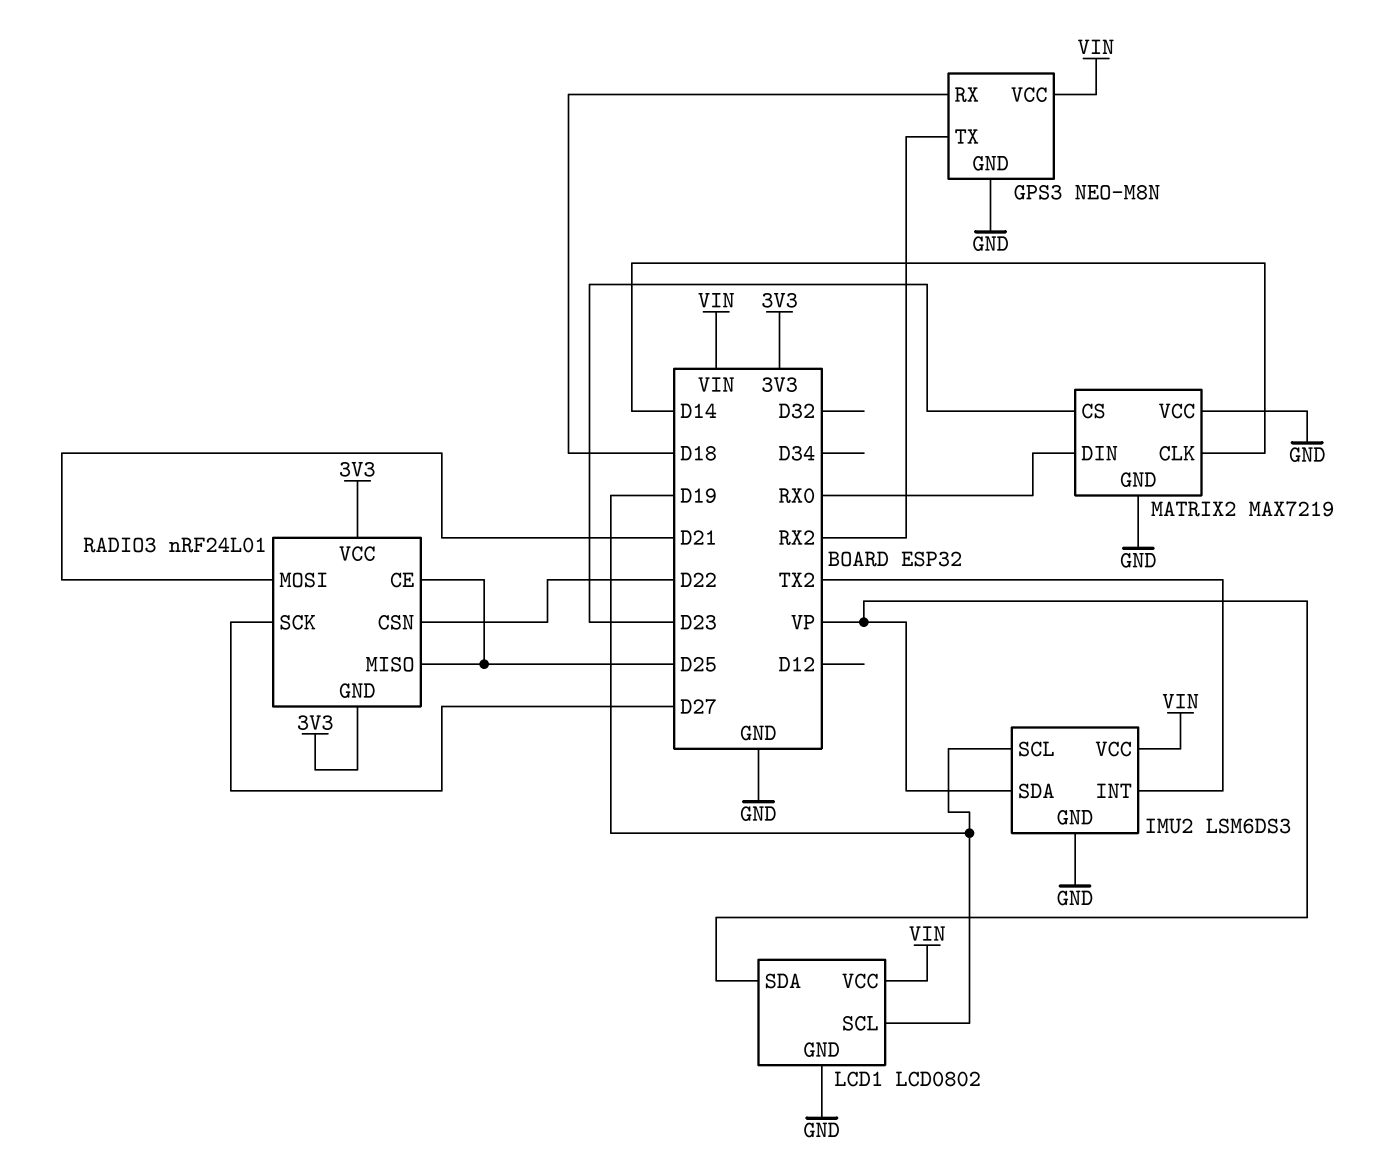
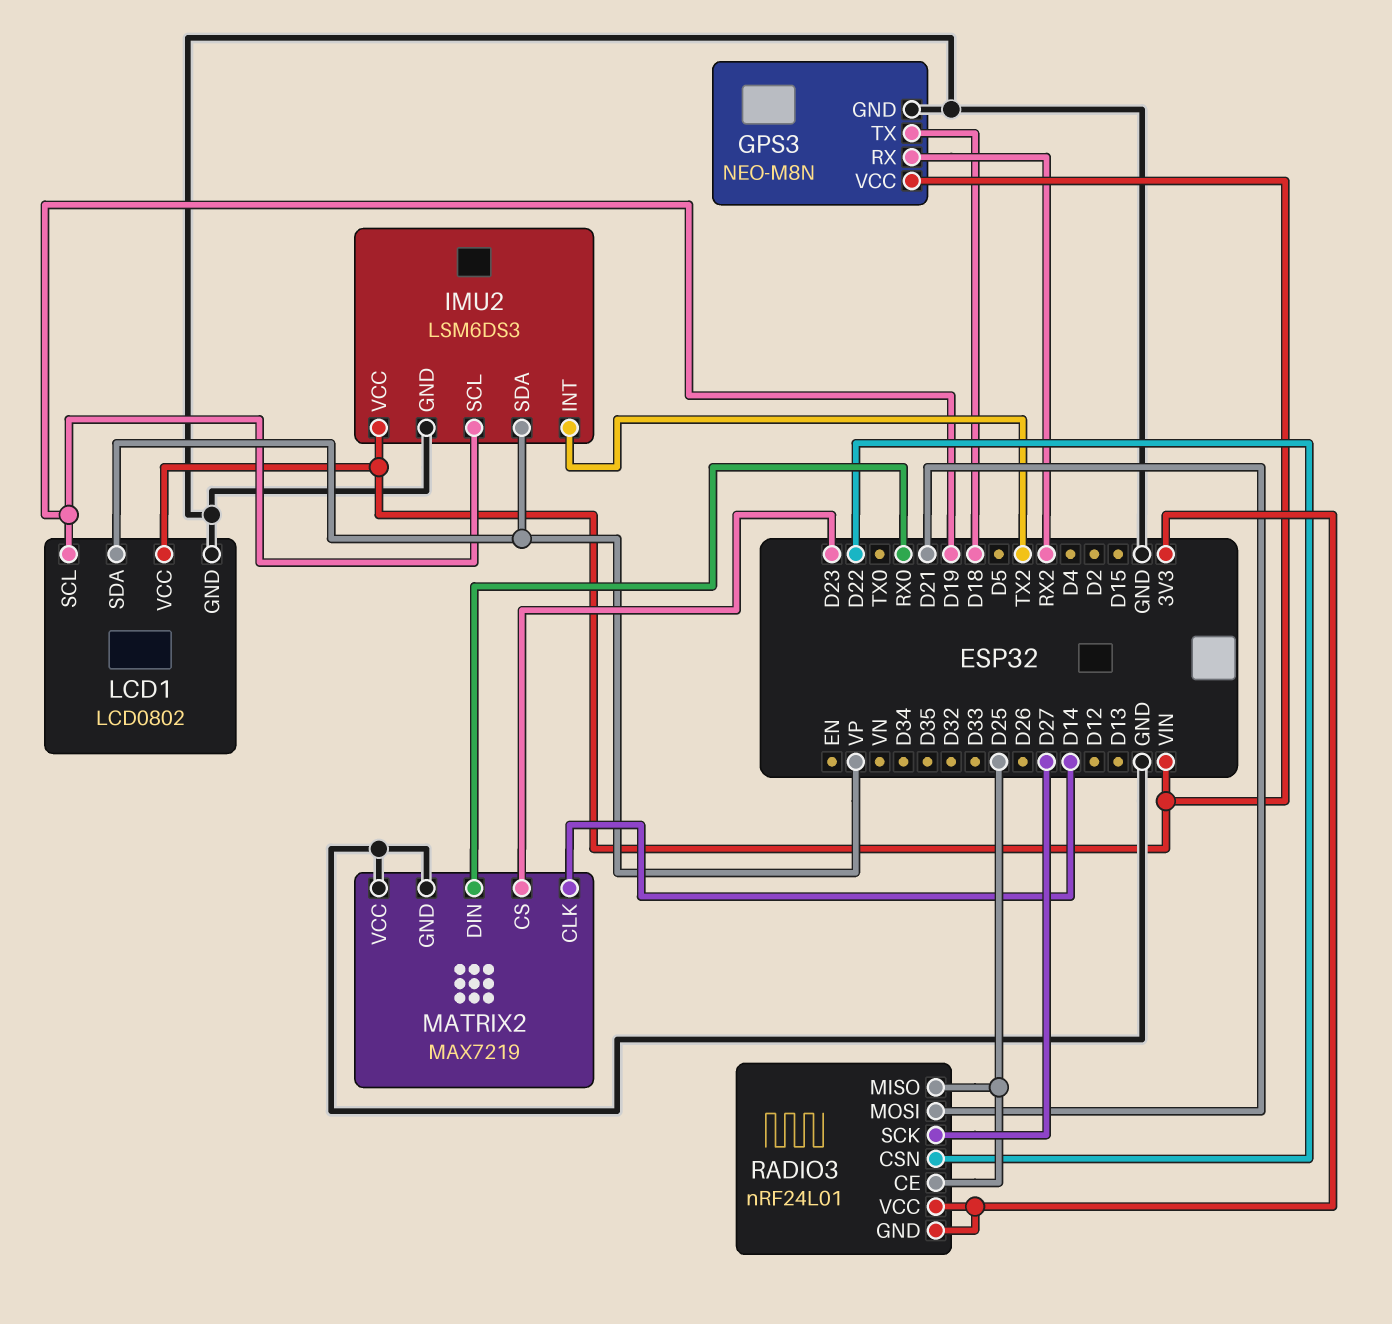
GPS3 pin RX: D18 -> RX2
GPS3 pin TX: RX2 -> D18

